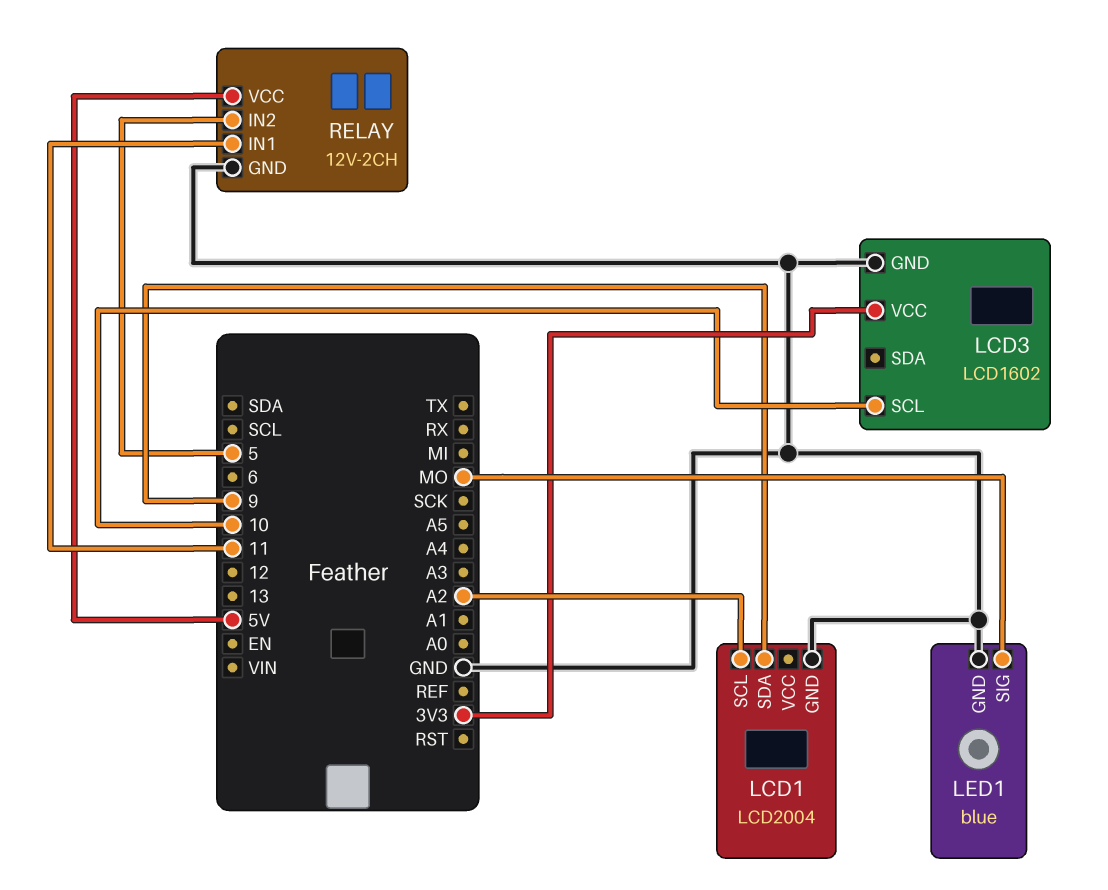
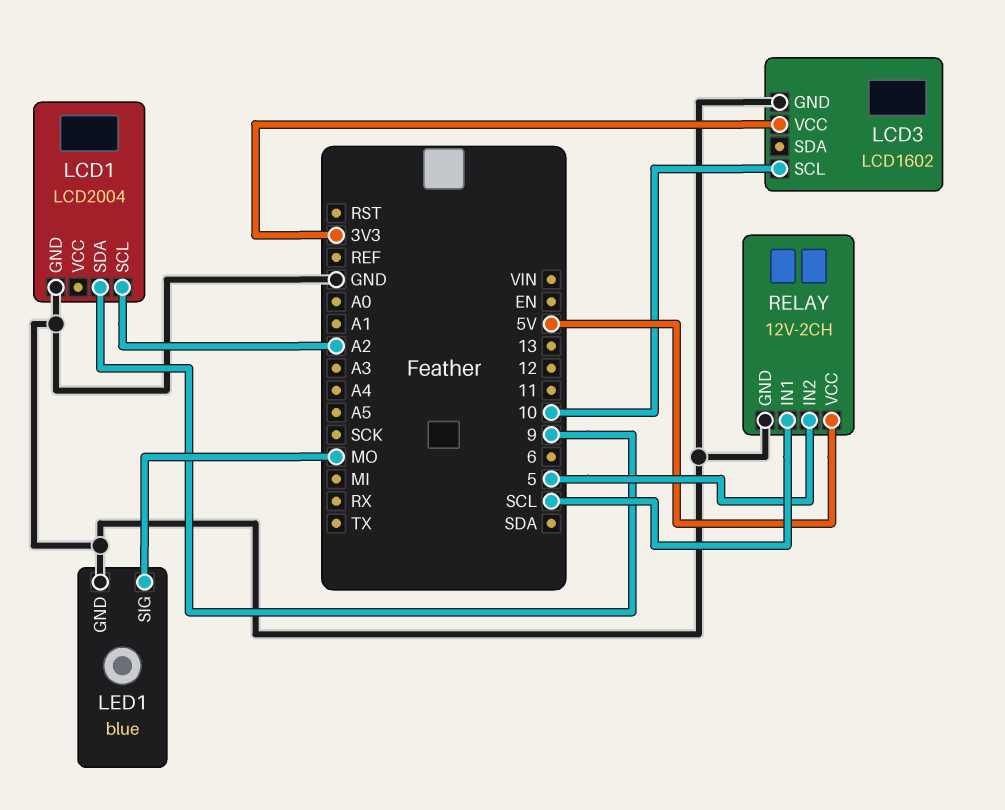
RELAY pin IN1: 11 -> SCL

